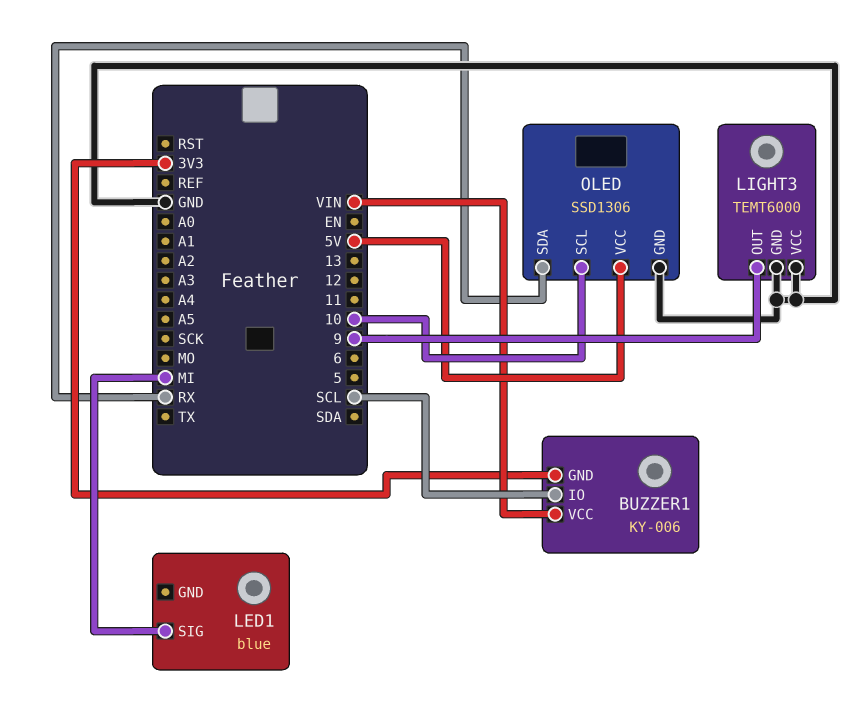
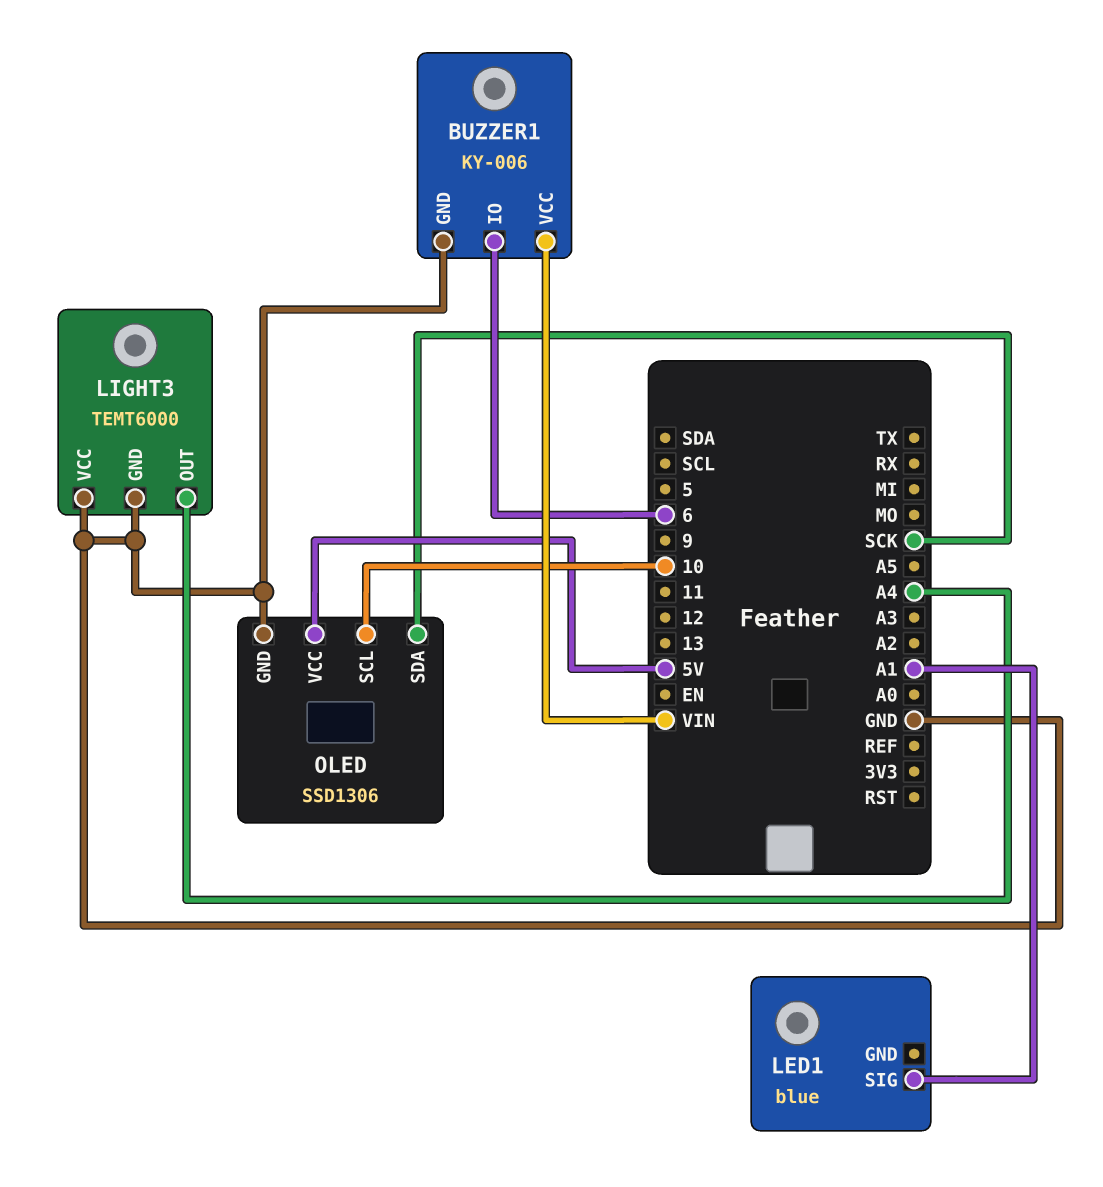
BUZZER1 pin GND: 3V3 -> GND
BUZZER1 pin IO: SCL -> 6
LED1 pin SIG: MI -> A1
LIGHT3 pin OUT: 9 -> A4
OLED pin SDA: RX -> SCK

